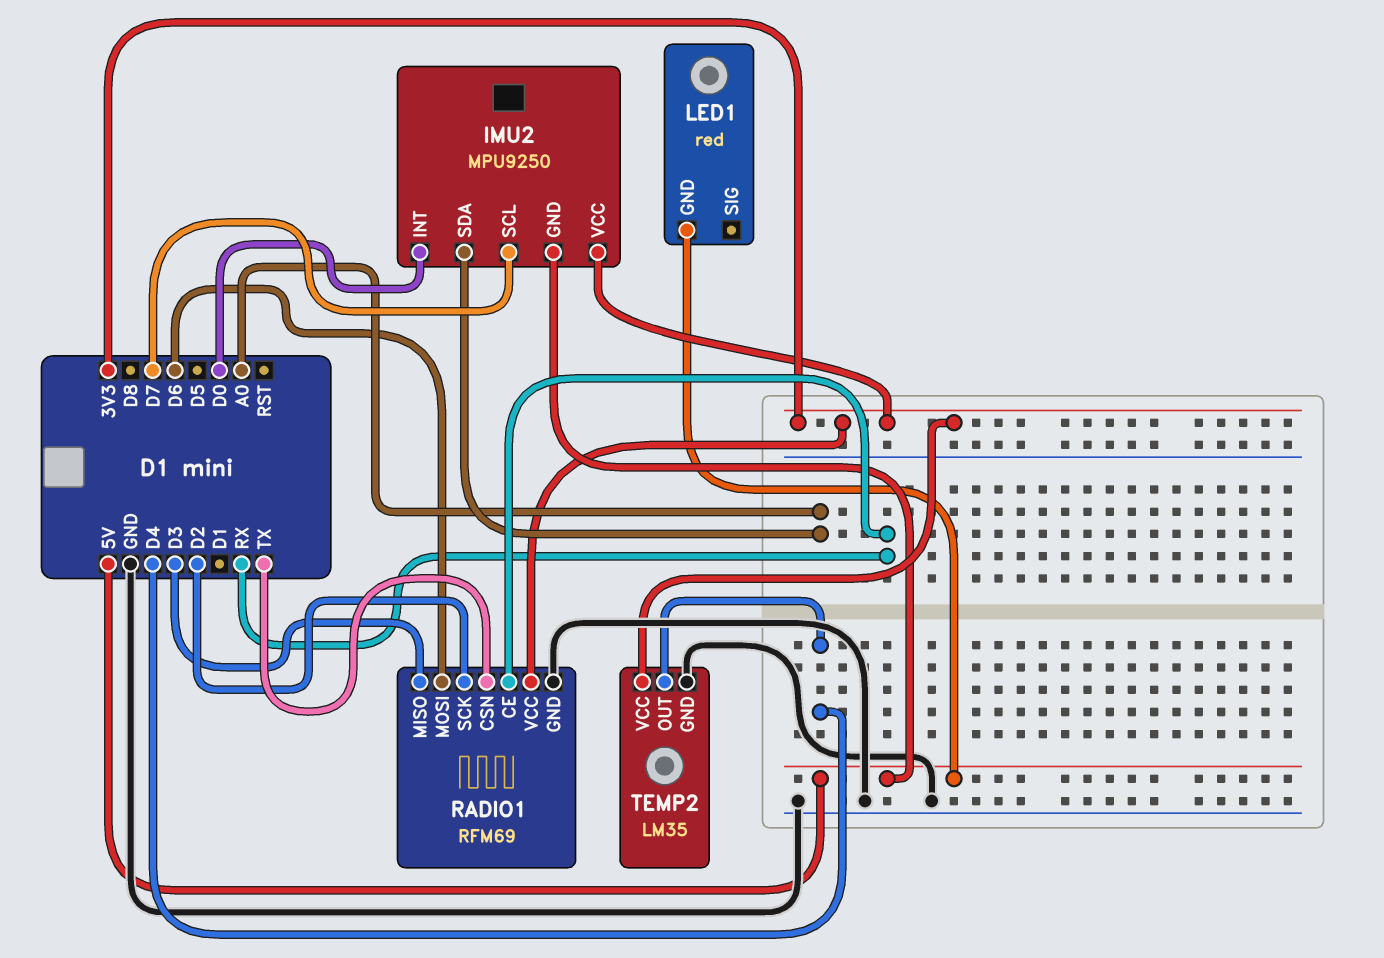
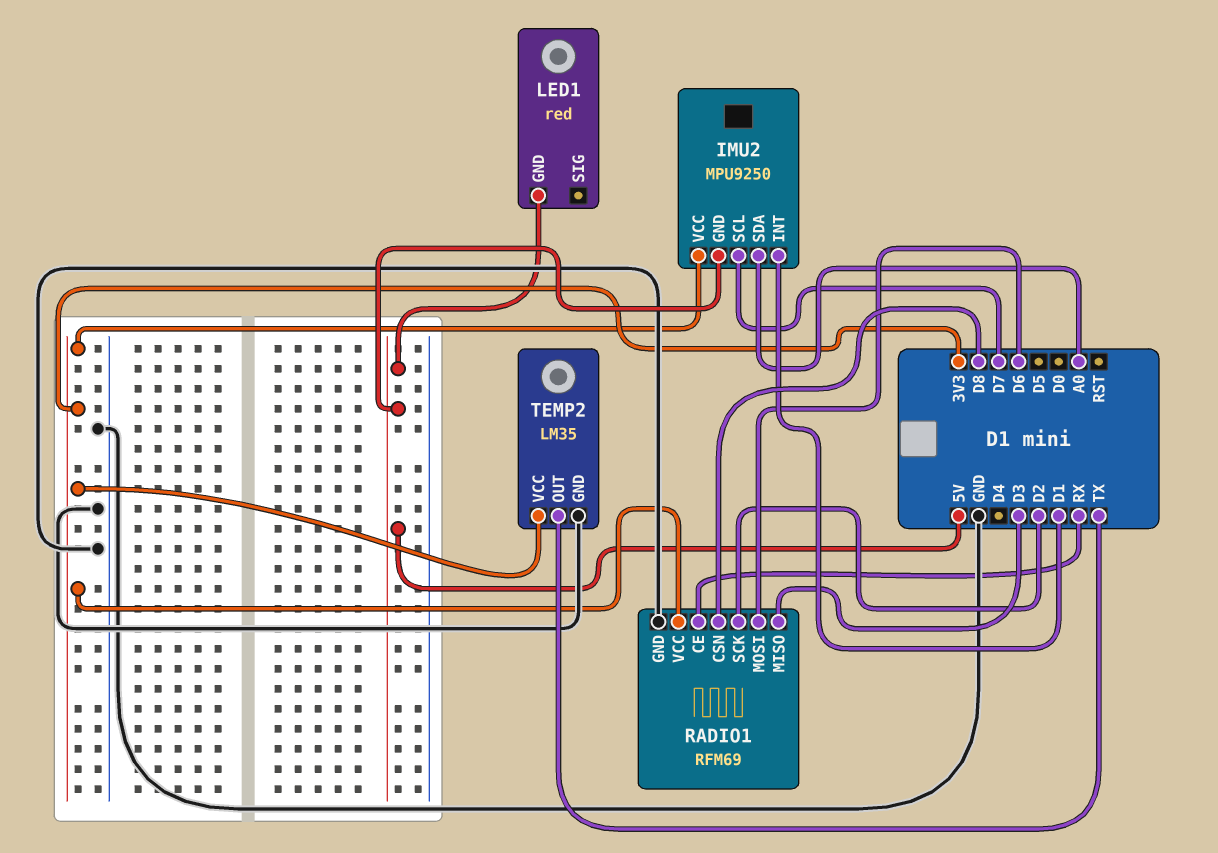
IMU2 pin INT: D0 -> D1
RADIO1 pin CSN: TX -> D8
TEMP2 pin OUT: D4 -> TX

